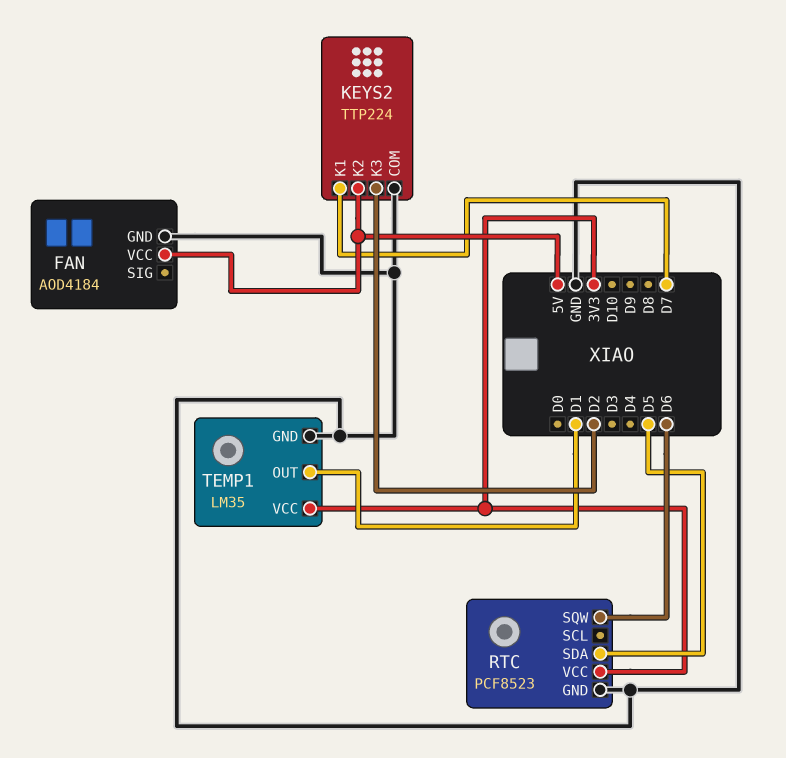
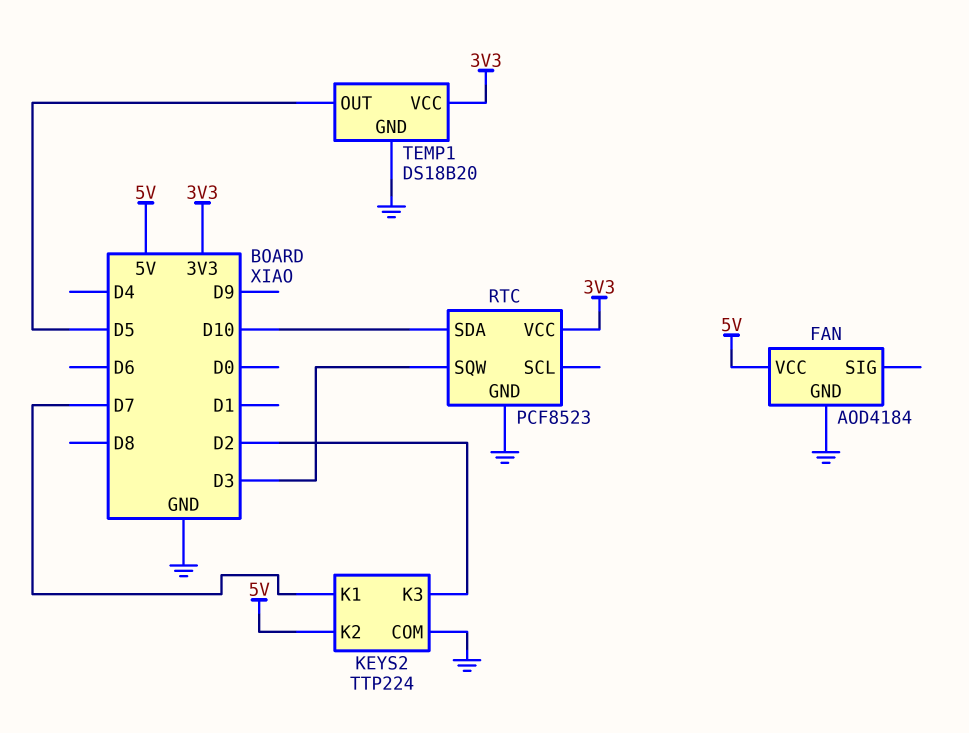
RTC pin SDA: D5 -> D10
RTC pin SQW: D6 -> D3
TEMP1: LM35 -> DS18B20
TEMP1 pin OUT: D1 -> D5

